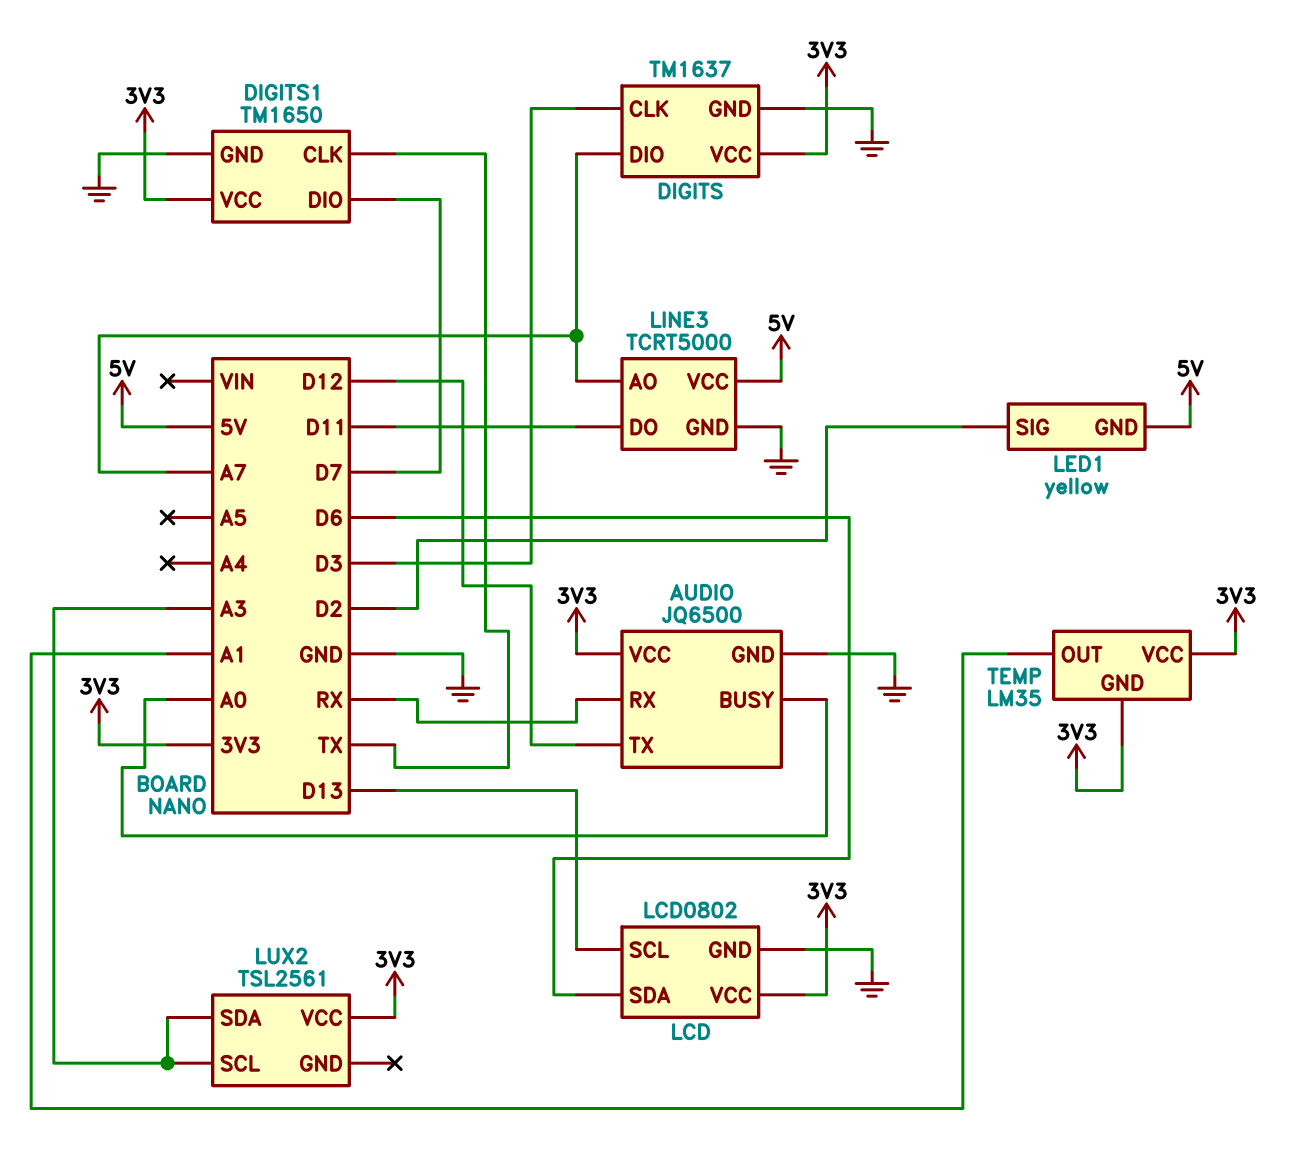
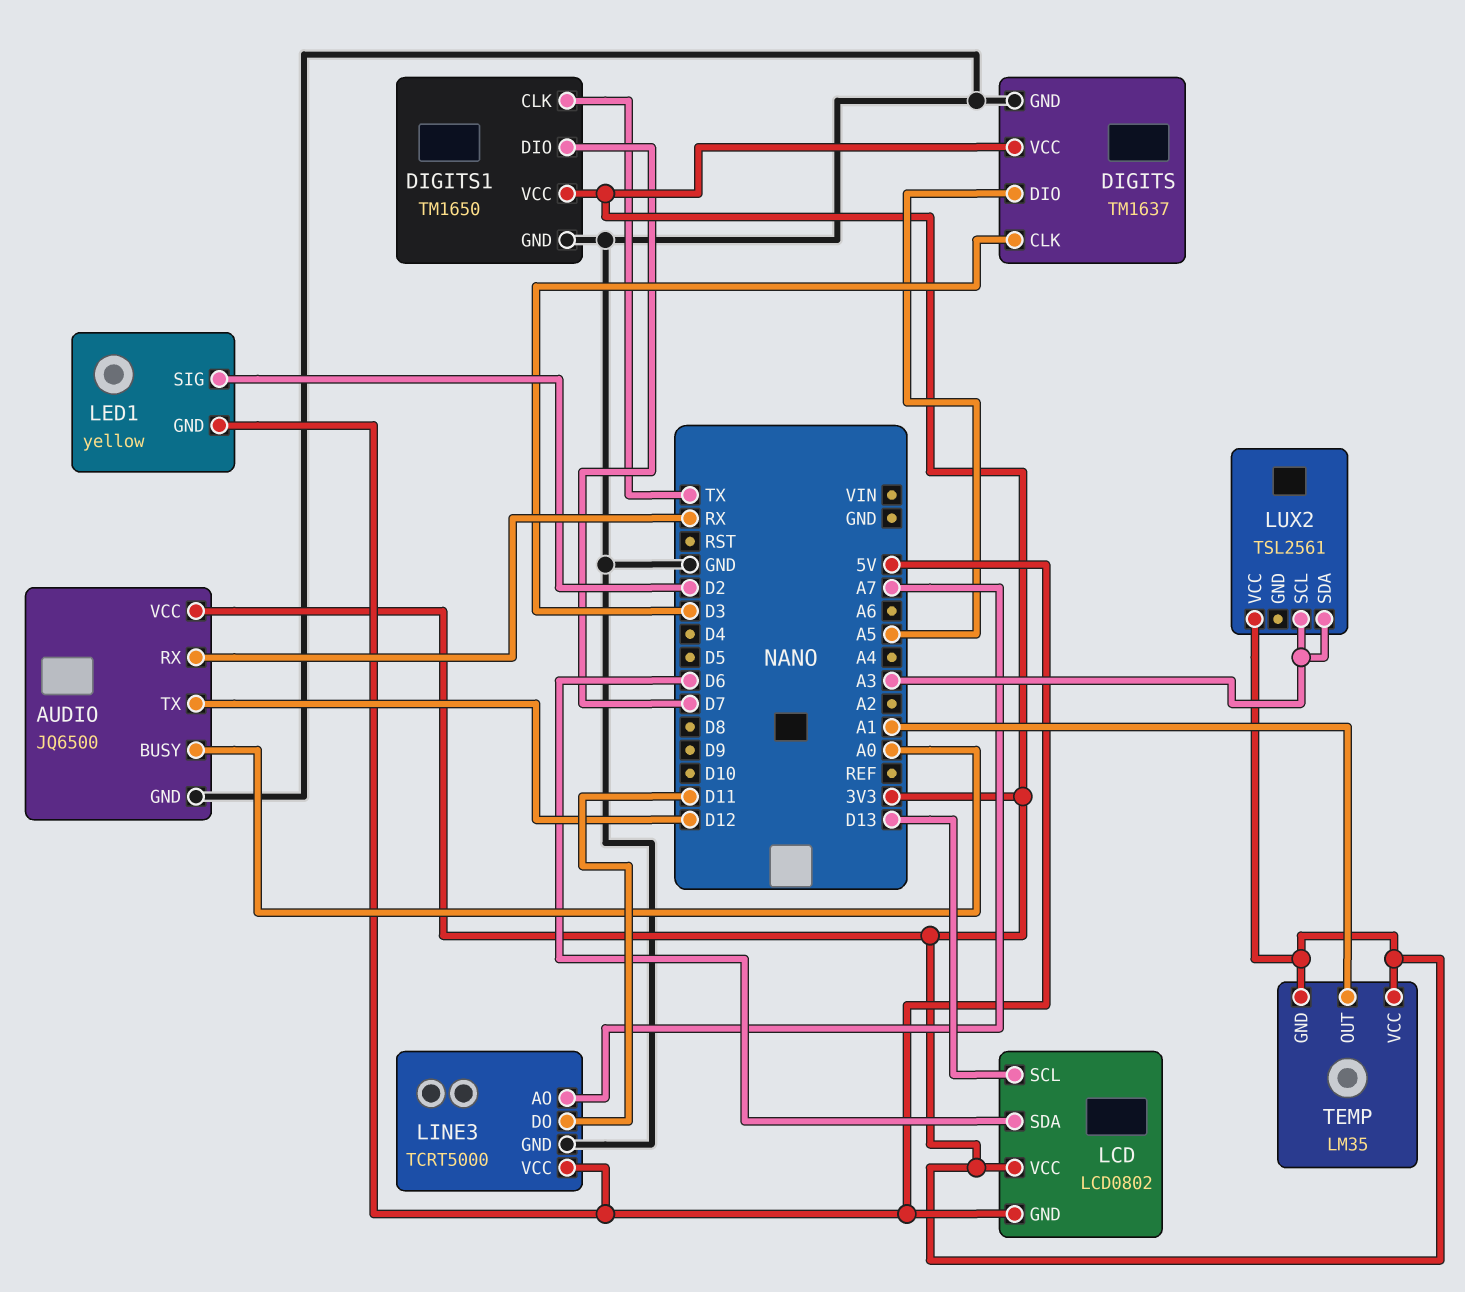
DIGITS pin DIO: A7 -> A5
LCD pin GND: GND -> 5V

